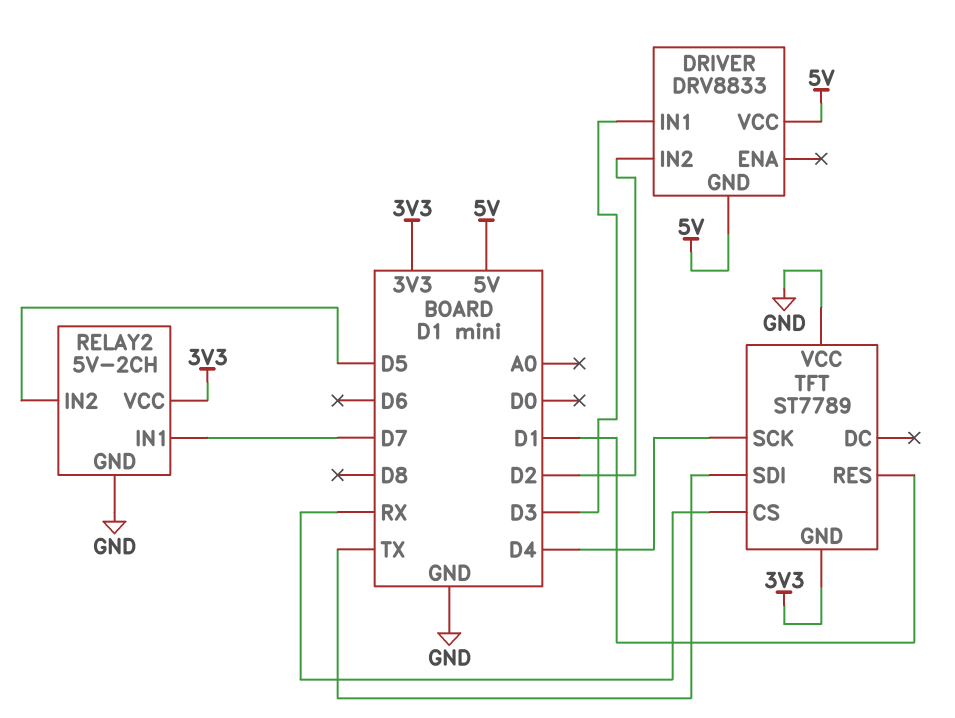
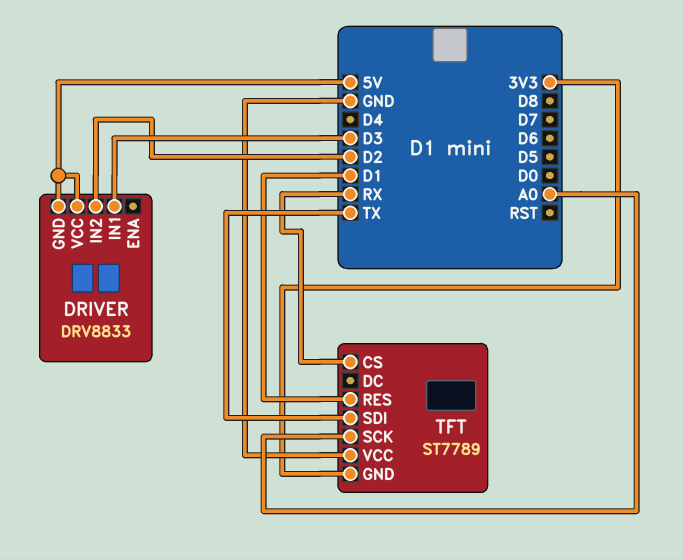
RELAY2: 5V-2CH -> none
RELAY2 pin GND: GND -> none
RELAY2 pin IN1: D7 -> none
RELAY2 pin IN2: D5 -> none
RELAY2 pin VCC: 3V3 -> none
TFT pin SCK: D4 -> A0

